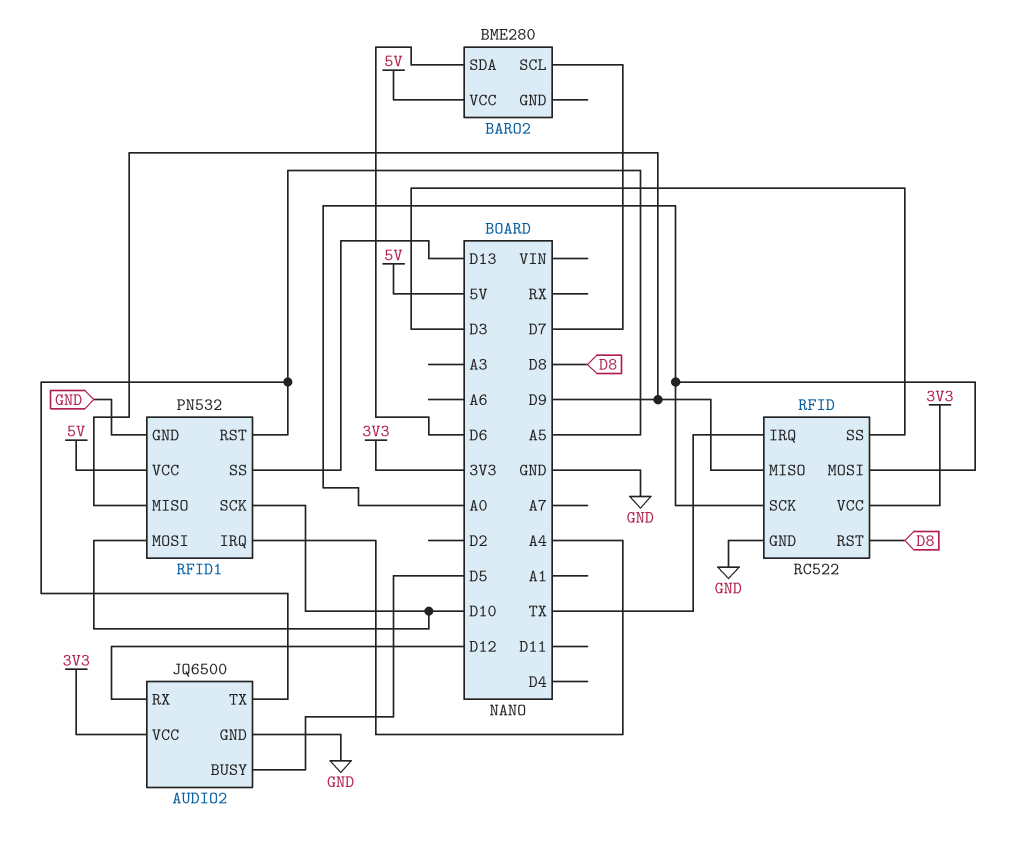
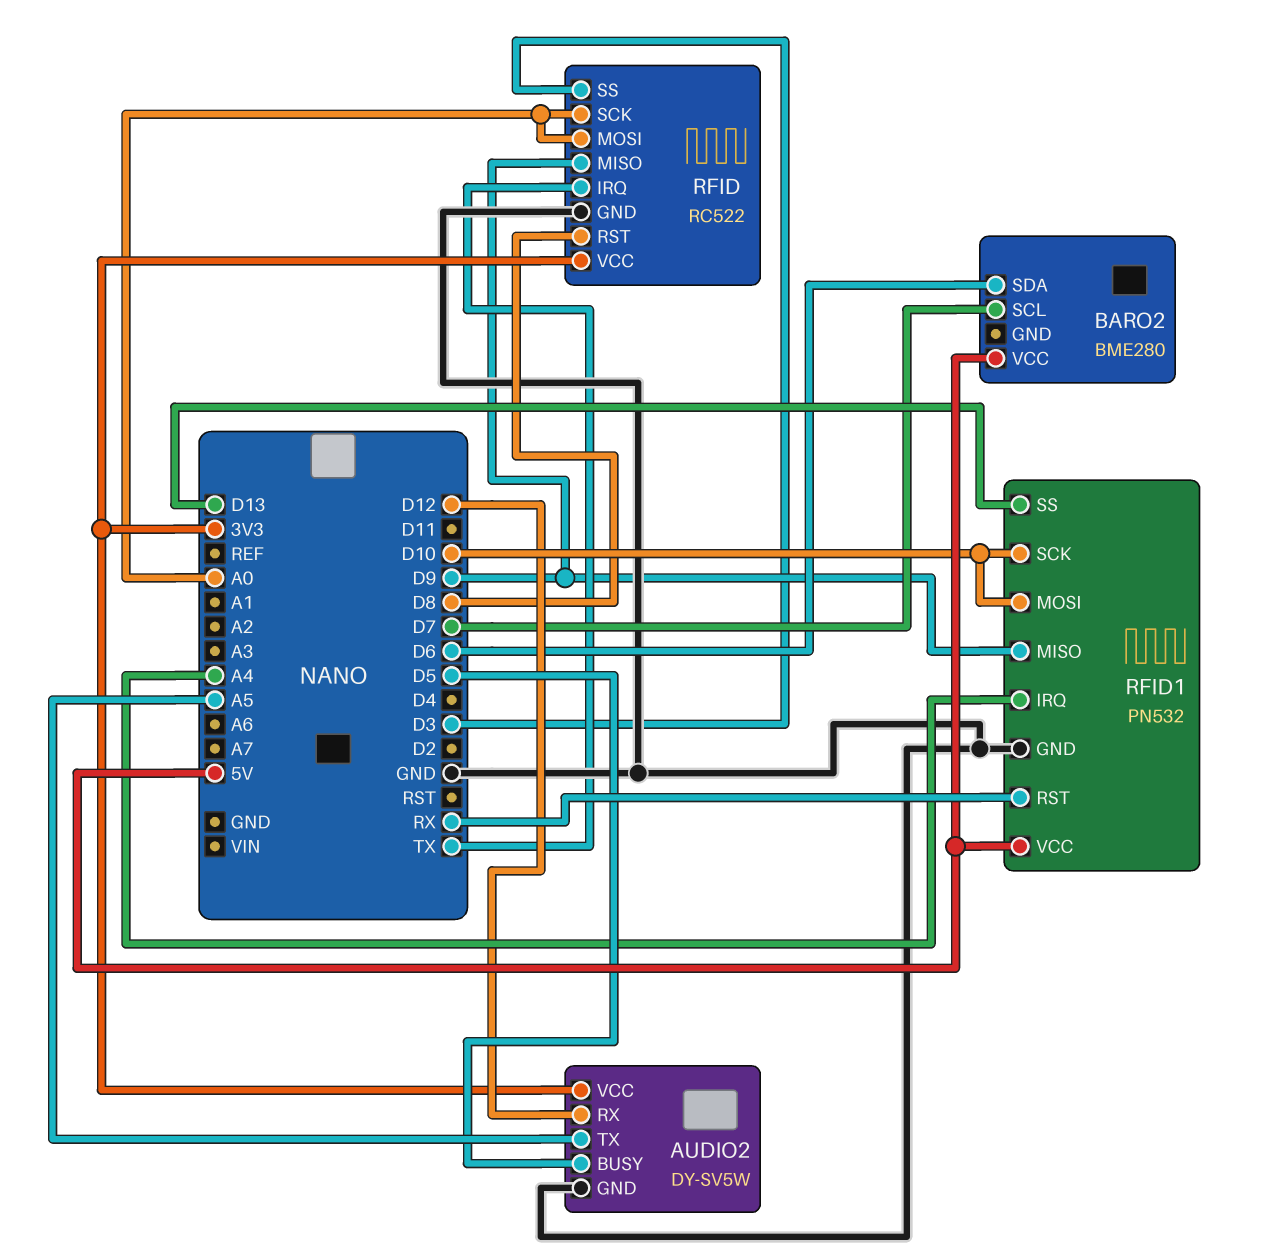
AUDIO2: JQ6500 -> DY-SV5W
RFID1 pin RST: A5 -> RX

